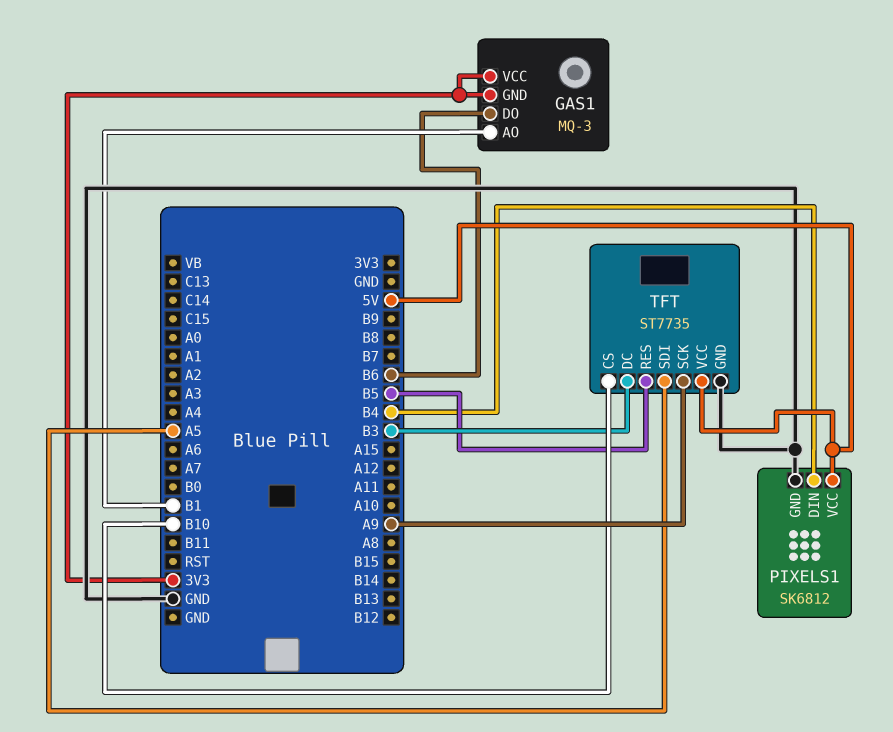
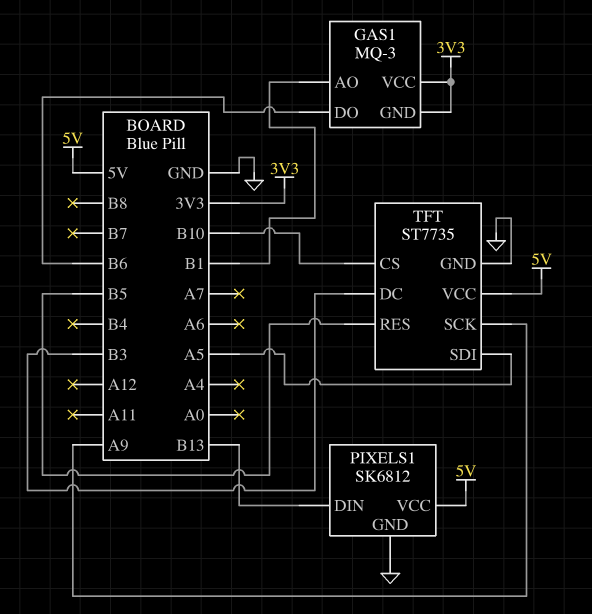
PIXELS1 pin DIN: B4 -> B13

